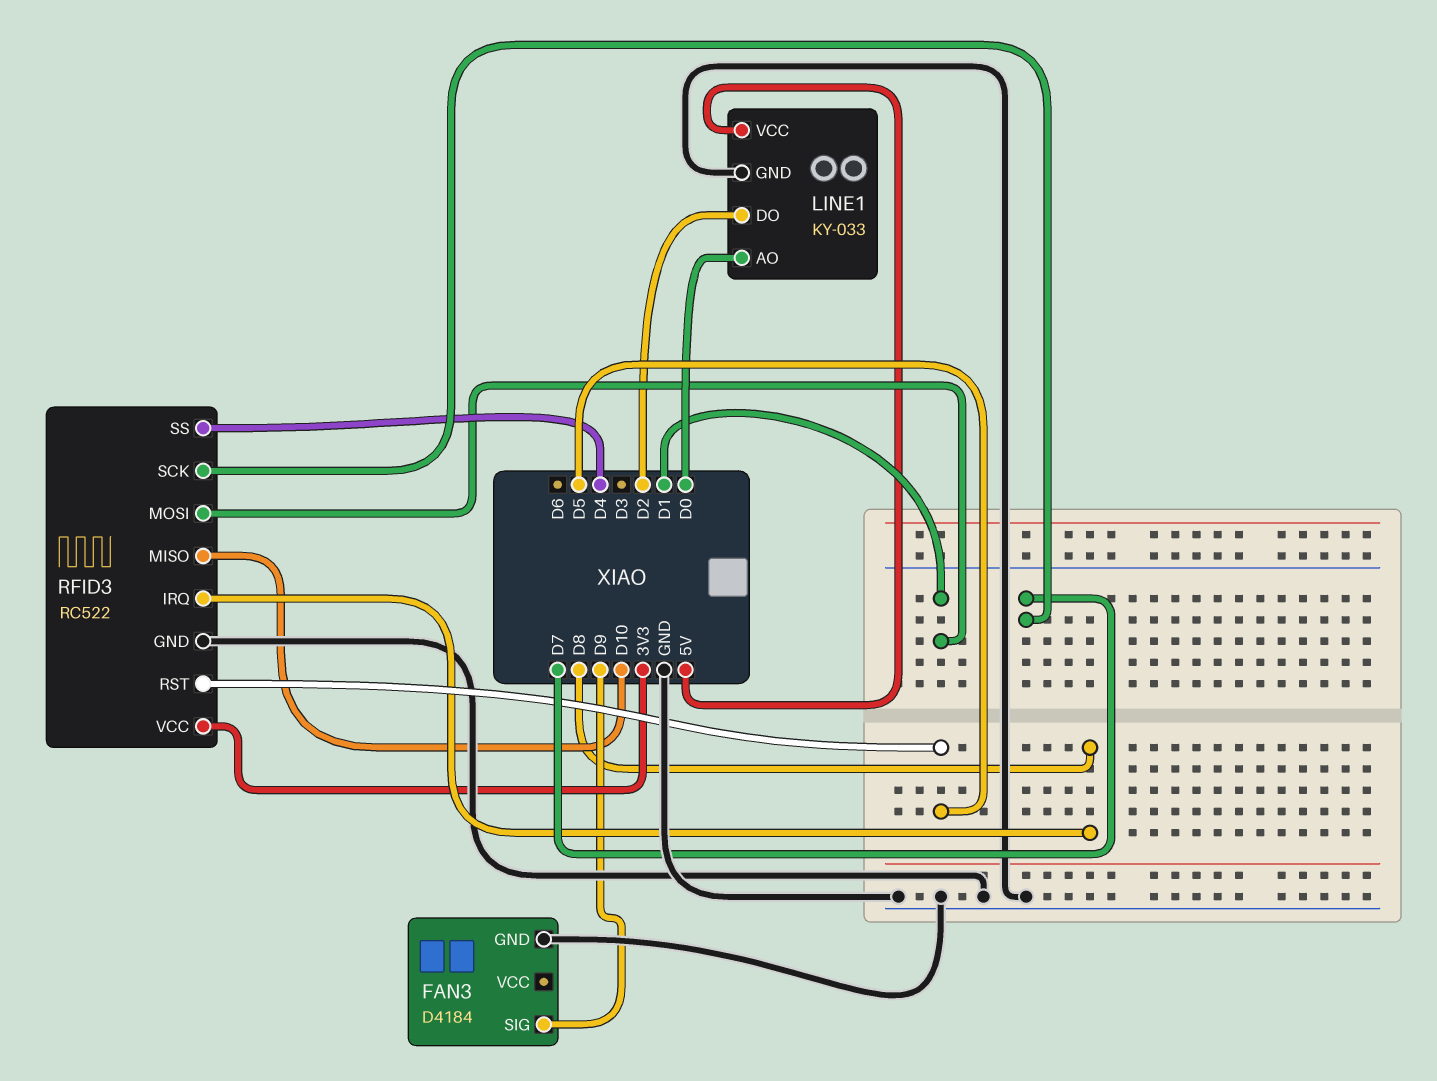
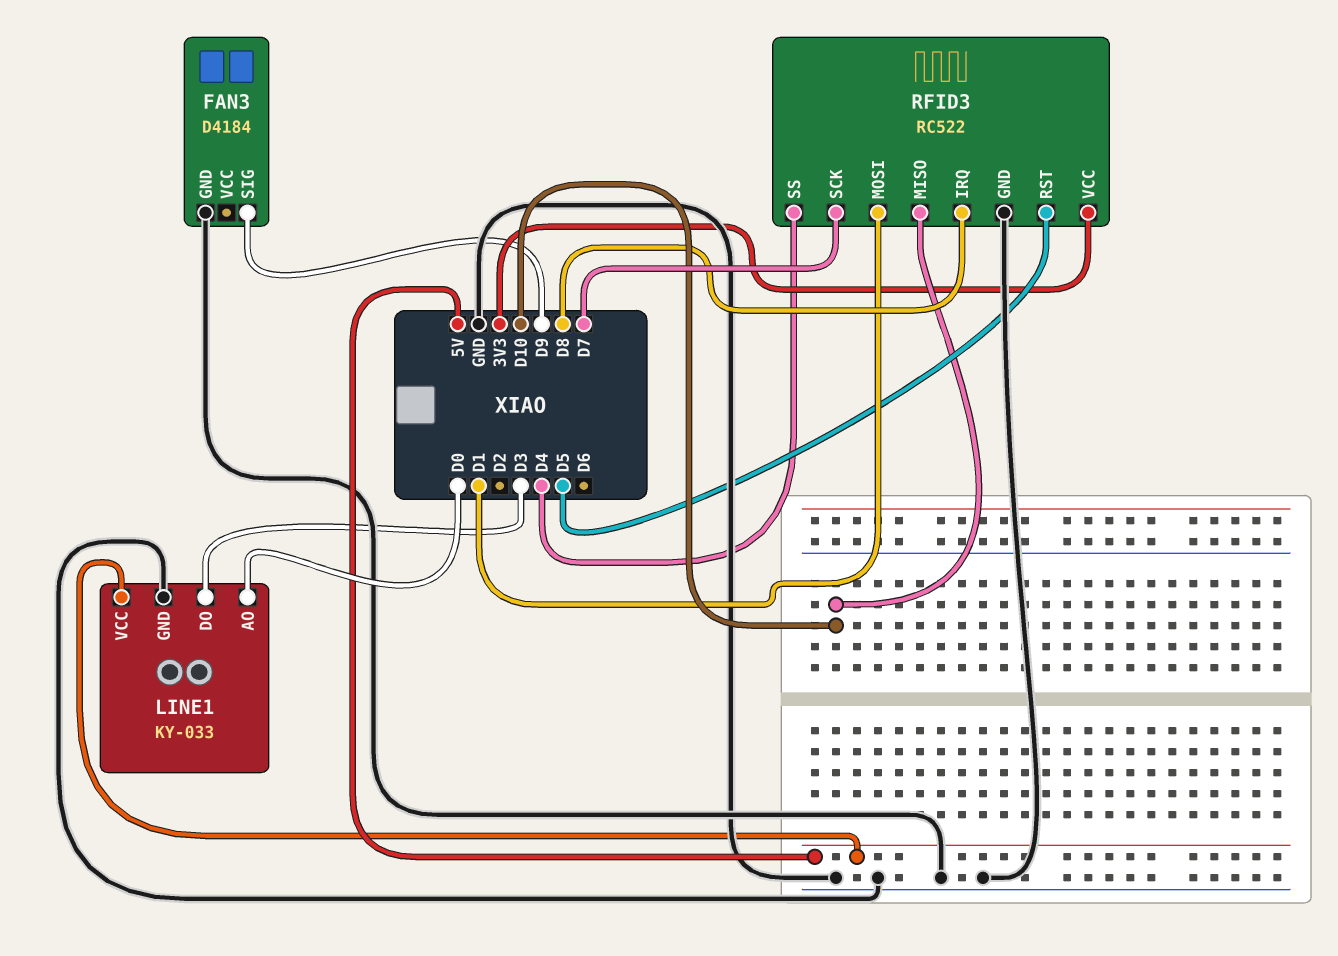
LINE1 pin DO: D2 -> D3

